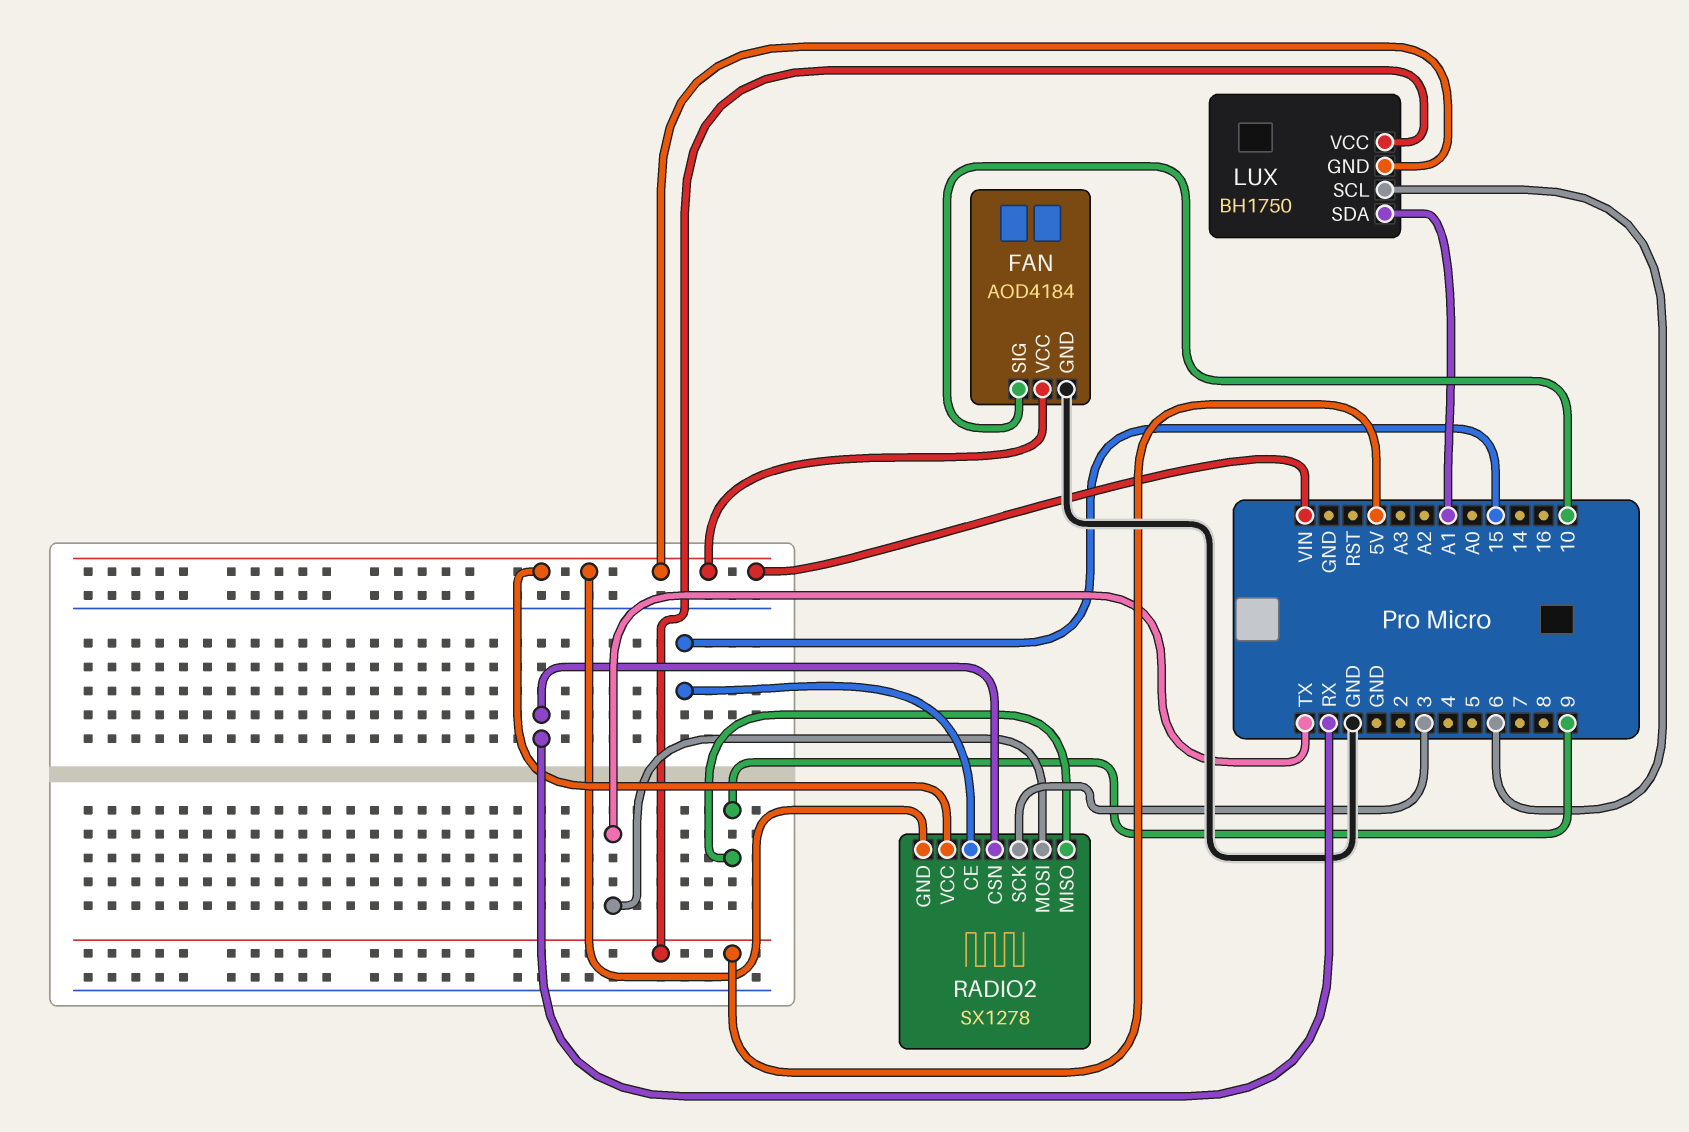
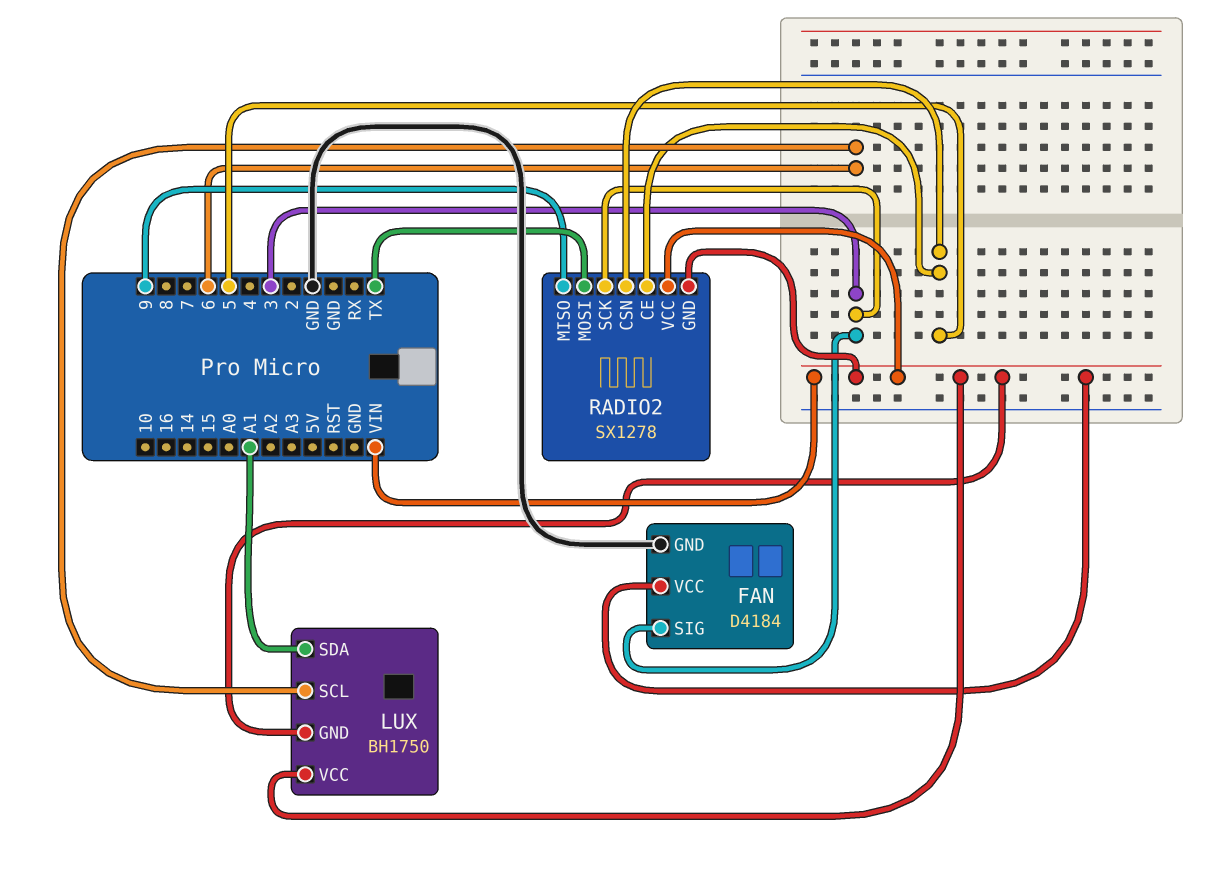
FAN: AOD4184 -> D4184
FAN pin SIG: 10 -> 3
LUX pin VCC: 5V -> VIN
RADIO2 pin CE: 15 -> 5
RADIO2 pin CSN: RX -> 5

